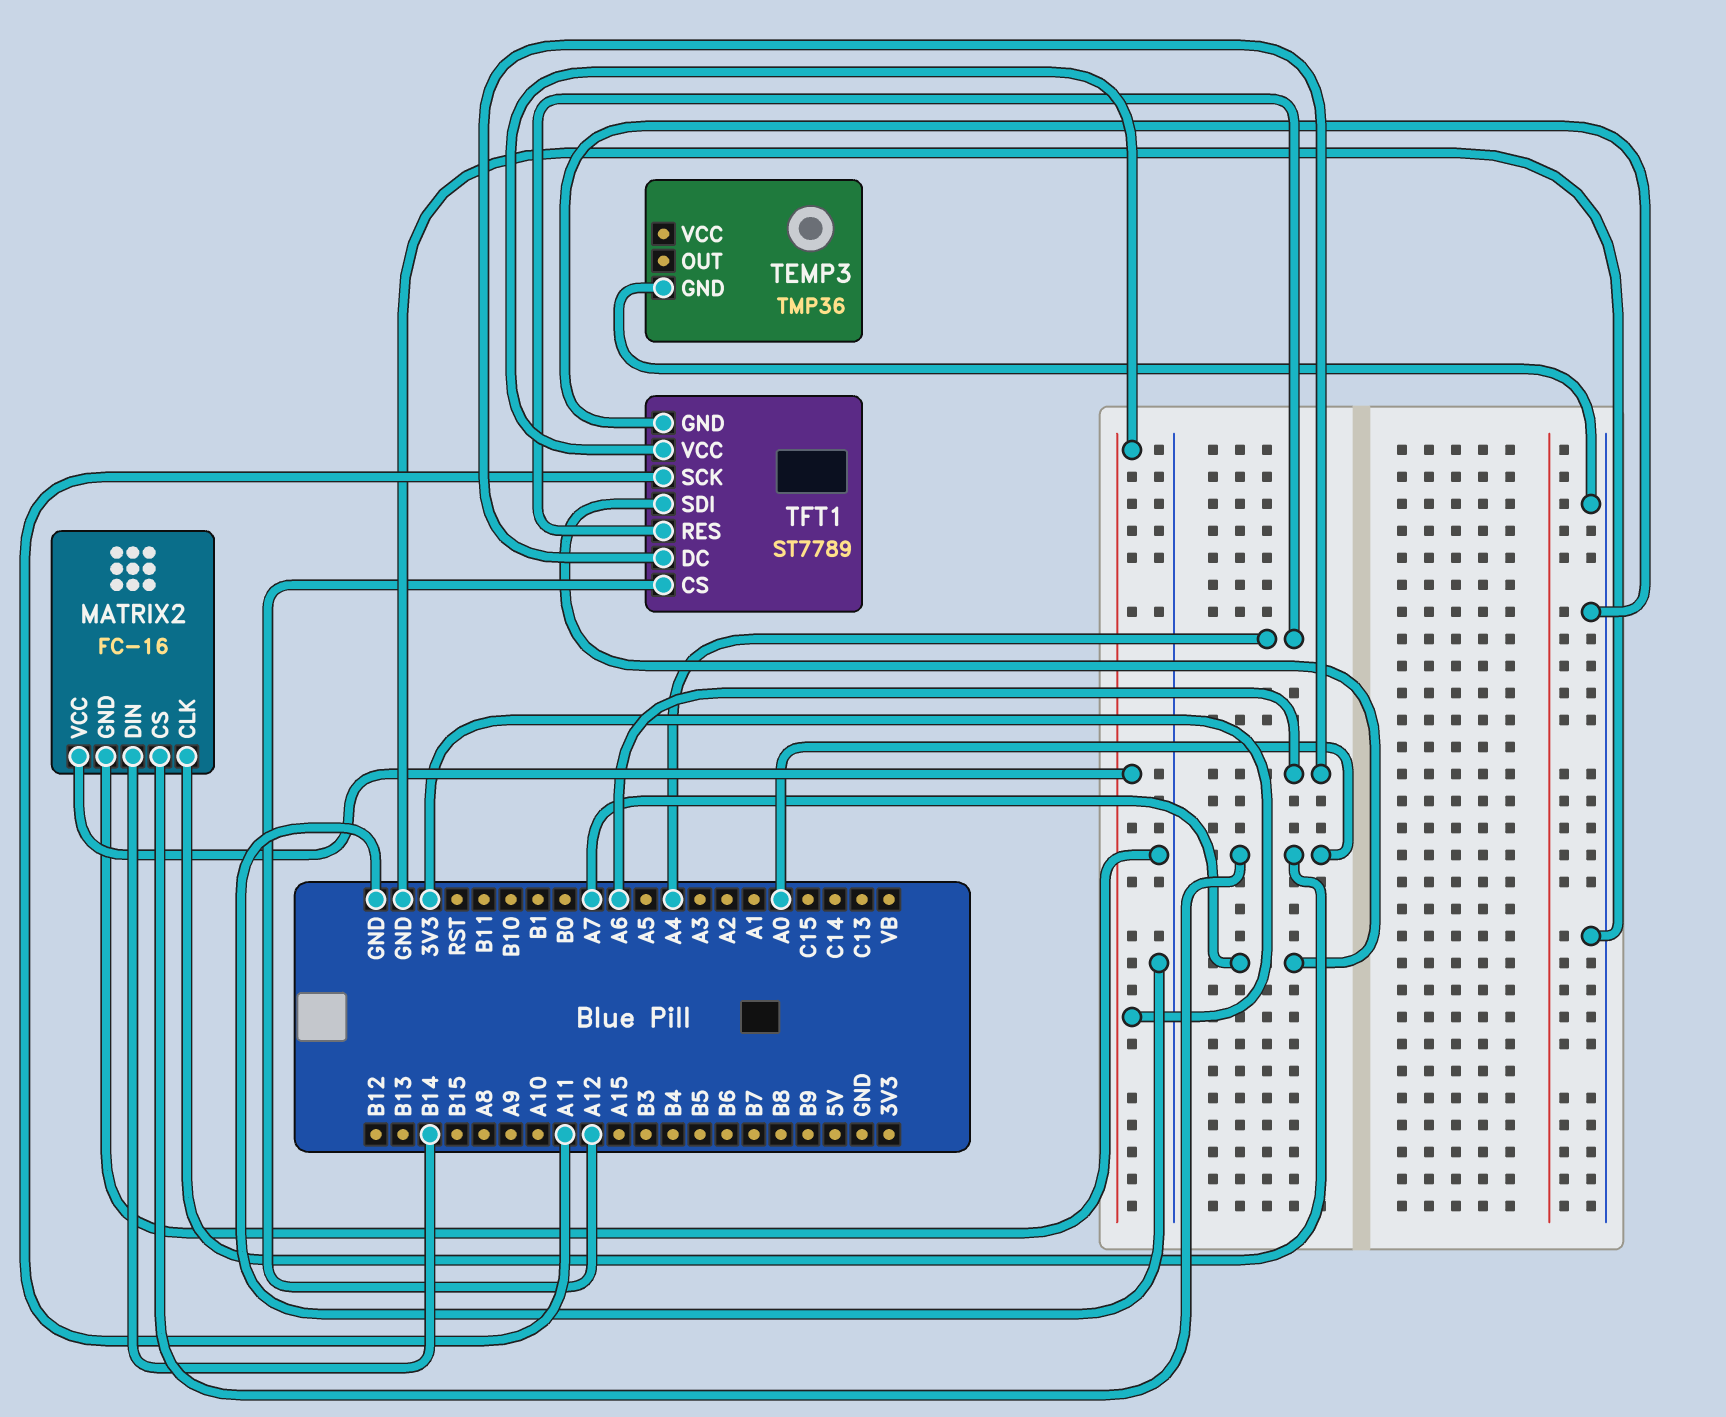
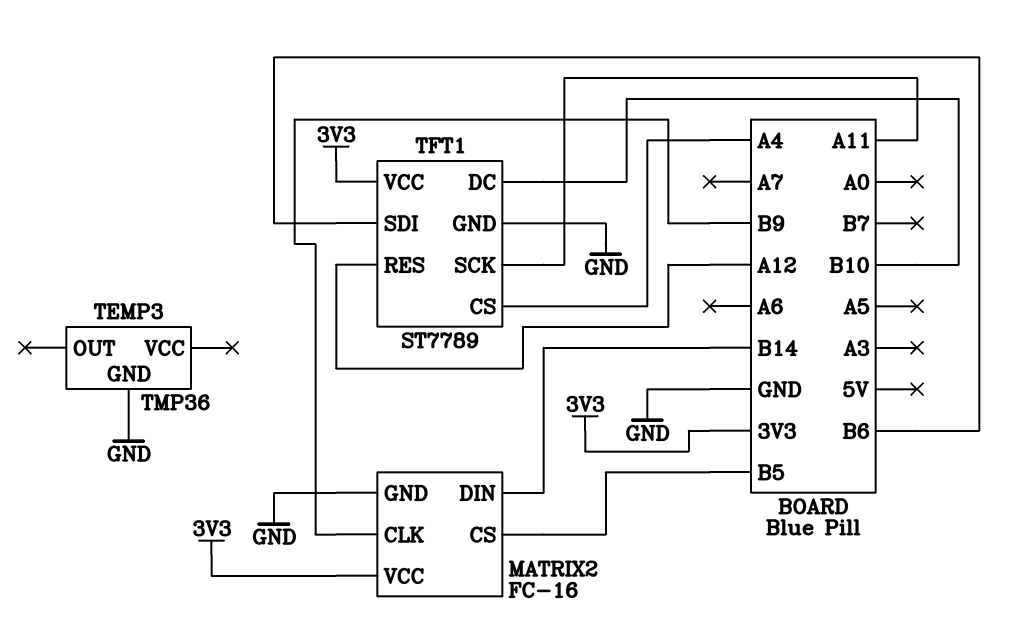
MATRIX2 pin CLK: A0 -> B9
MATRIX2 pin CS: A0 -> B5
TFT1 pin CS: A12 -> A4
TFT1 pin DC: A6 -> B10
TFT1 pin RES: A4 -> A12
TFT1 pin SDI: A7 -> B6

